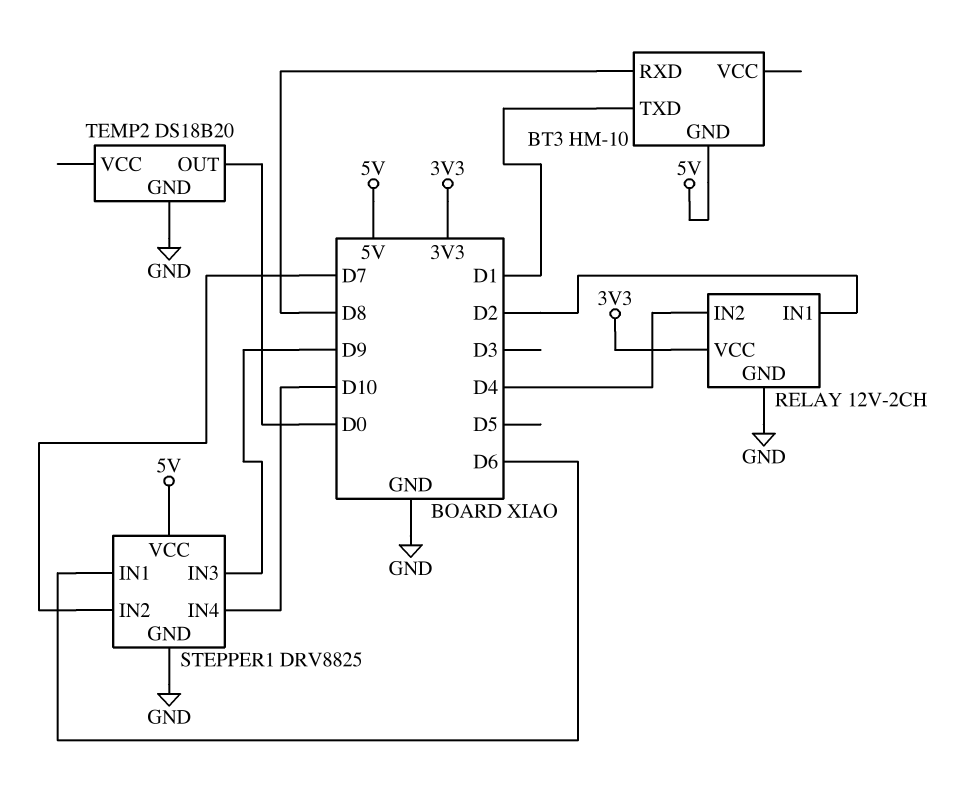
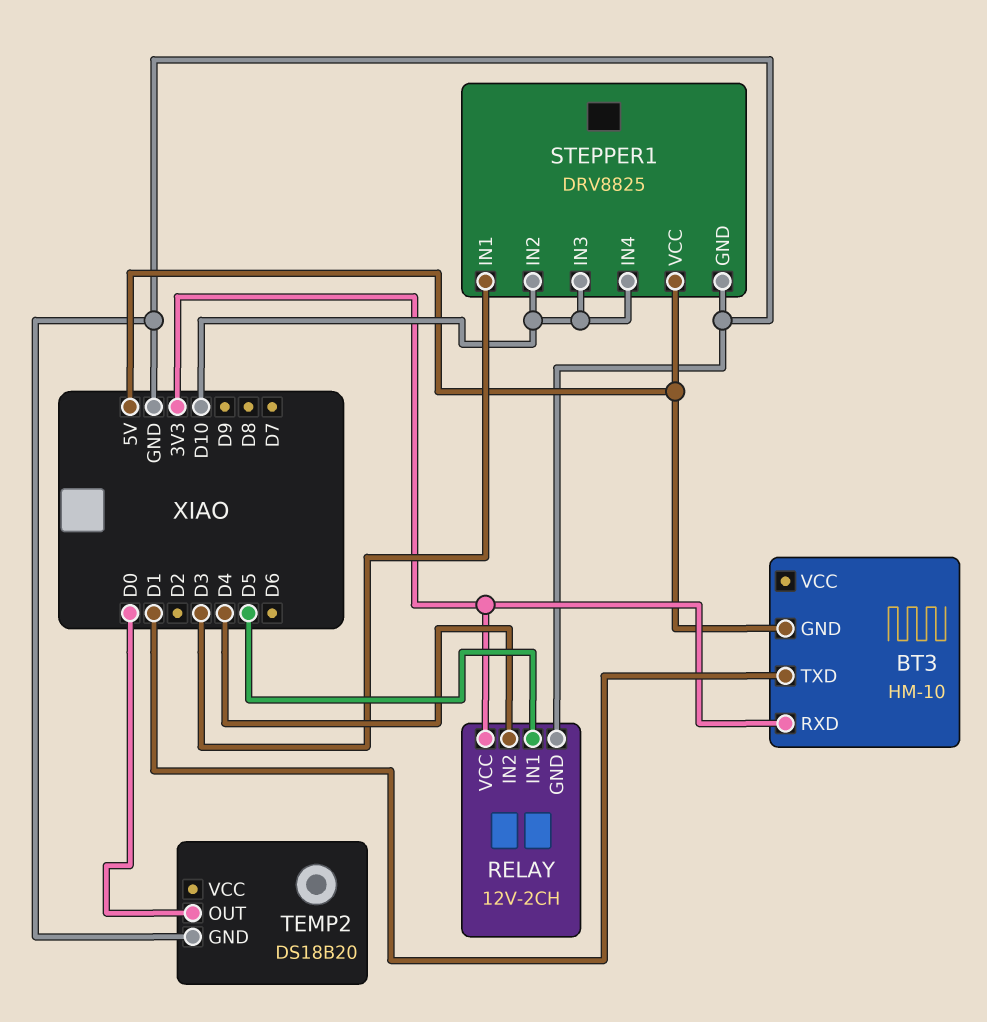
BT3 pin RXD: D8 -> 3V3
RELAY pin IN1: D2 -> D5
STEPPER1 pin IN1: D6 -> D3
STEPPER1 pin IN2: D7 -> D10
STEPPER1 pin IN3: D9 -> D10

